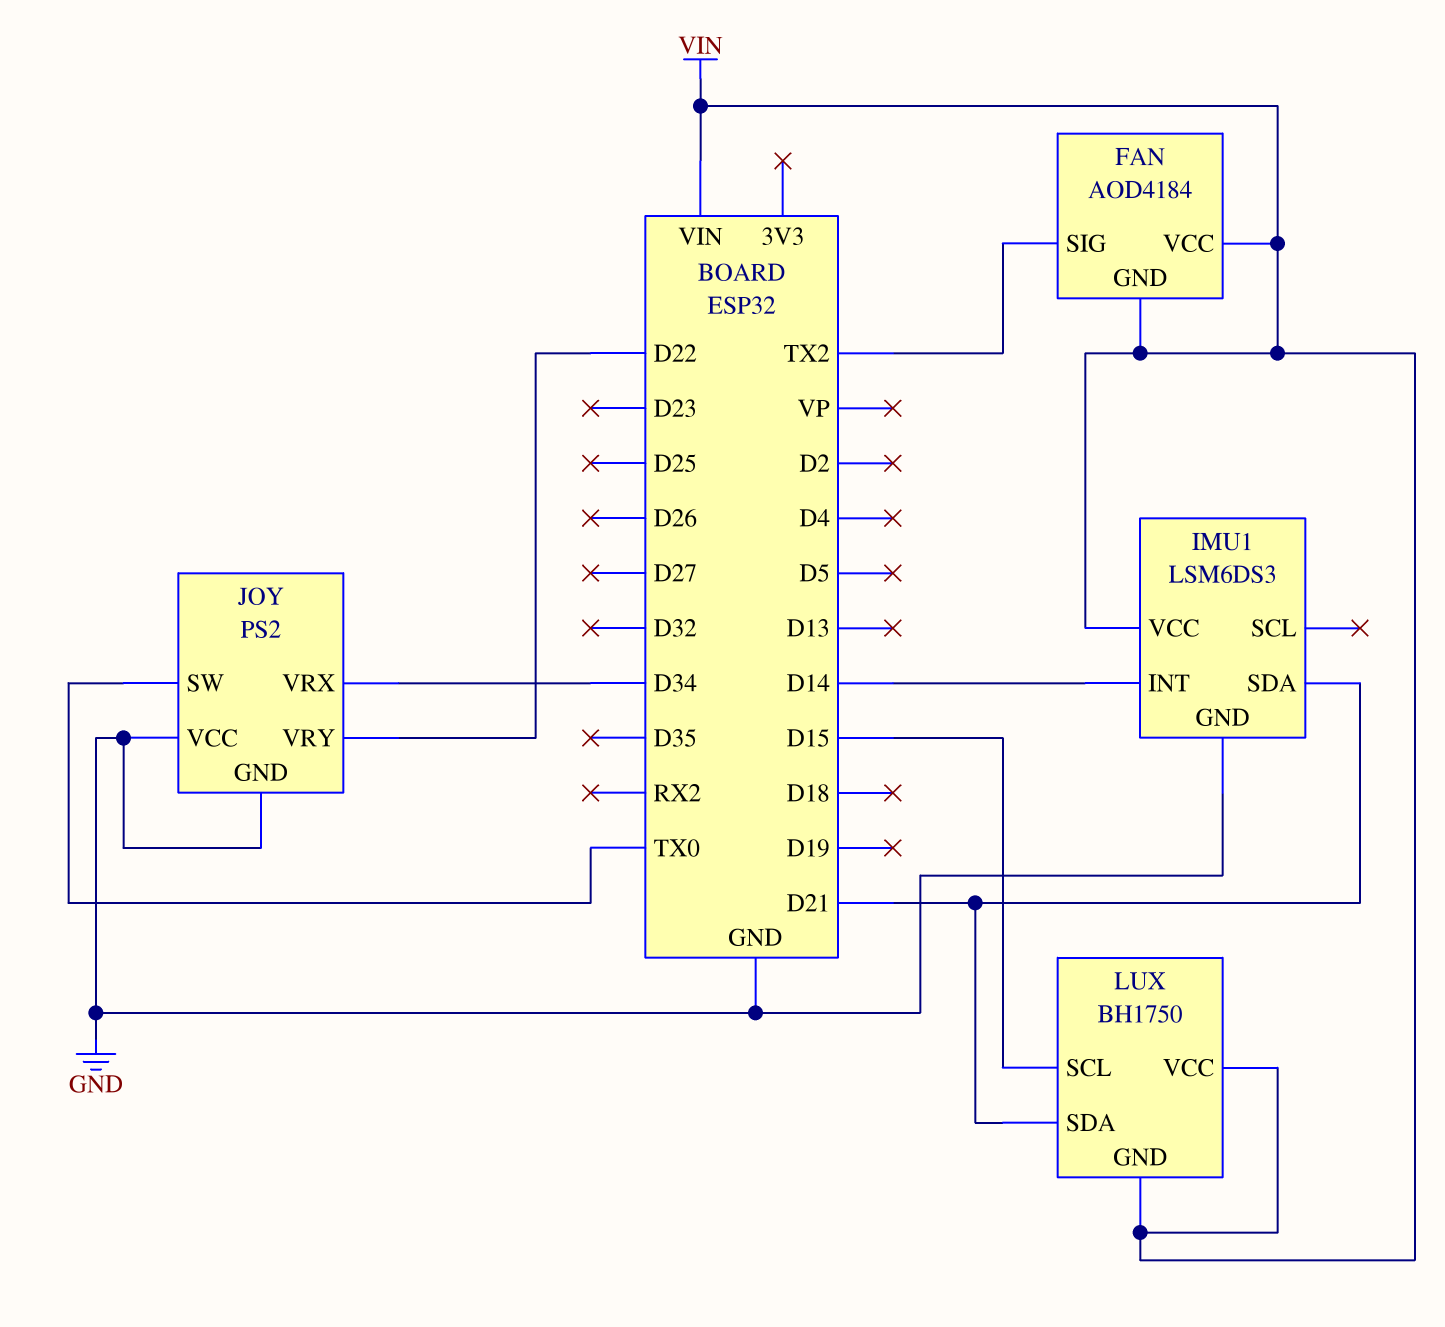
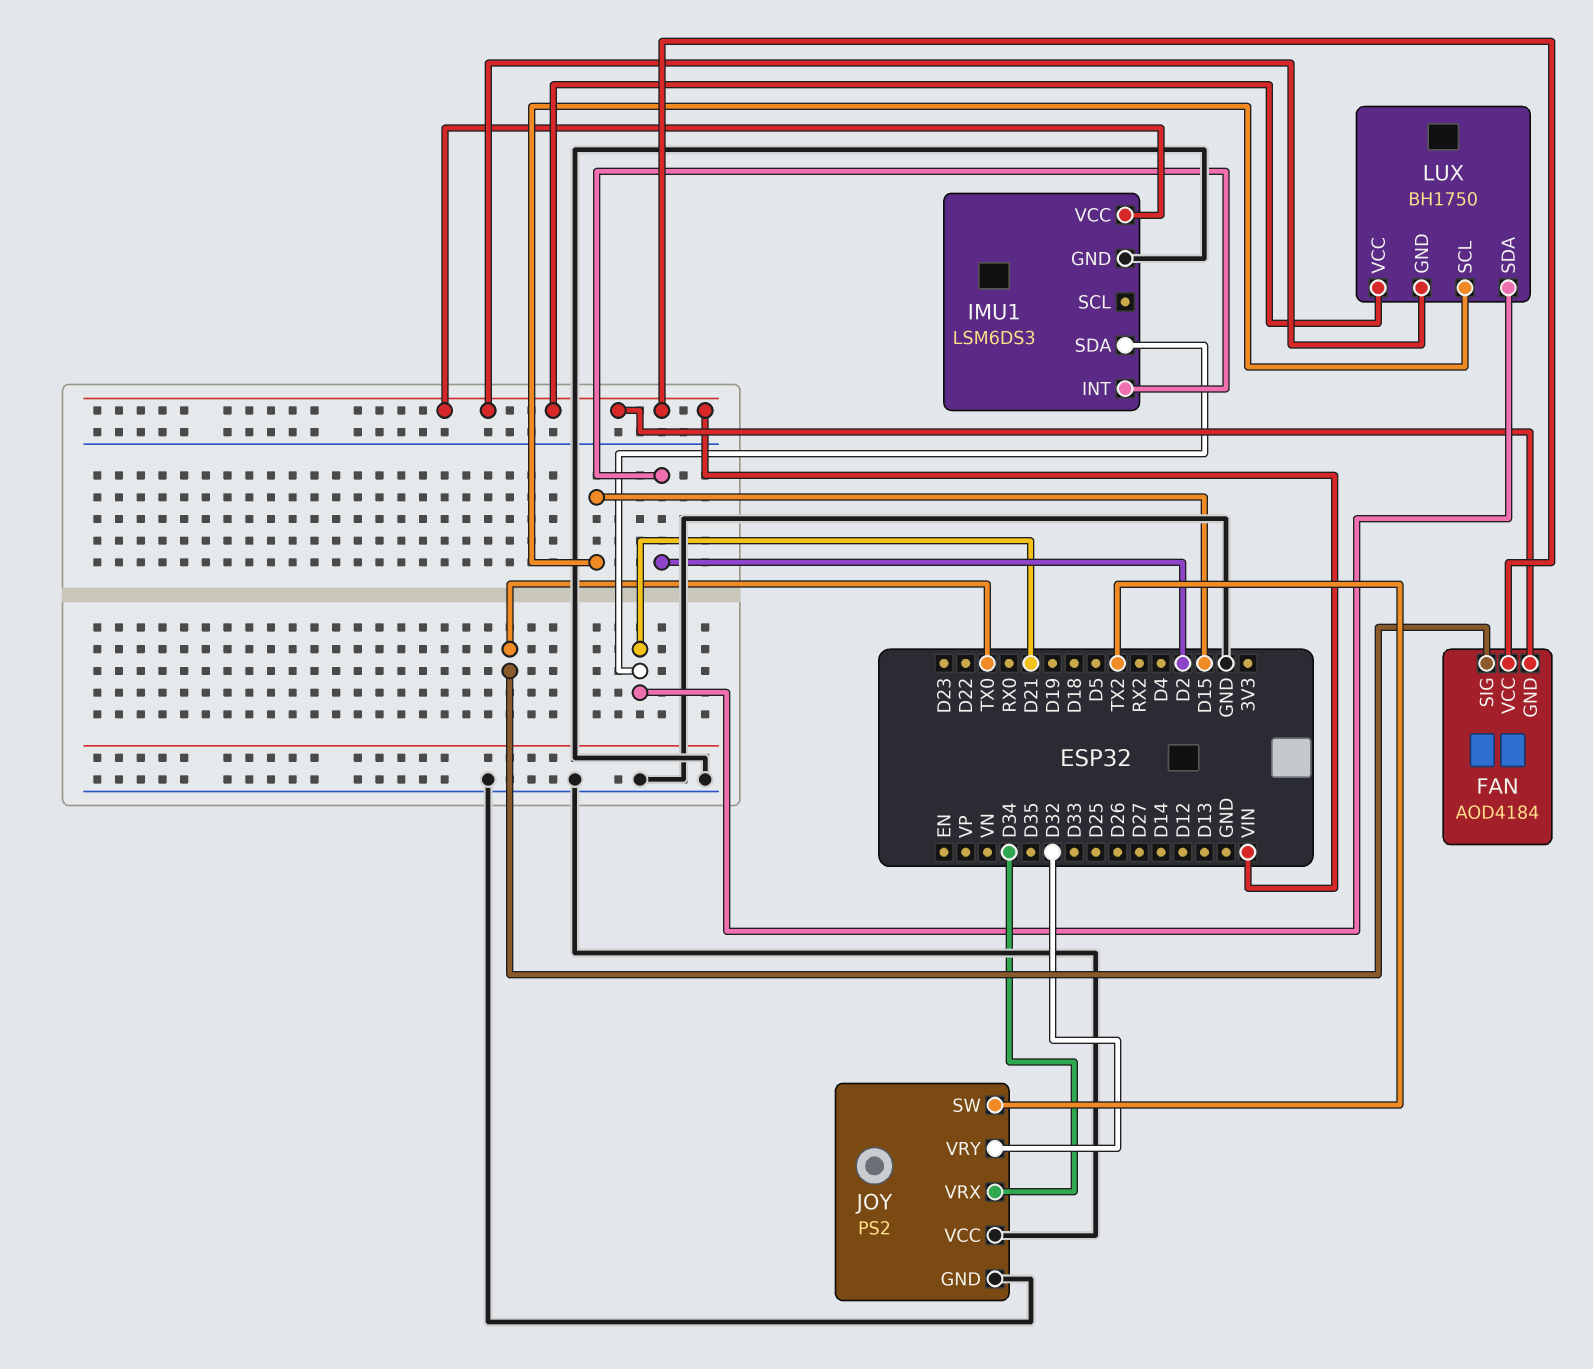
FAN pin SIG: TX2 -> TX0
IMU1 pin INT: D14 -> D2
JOY pin SW: TX0 -> TX2
JOY pin VRY: D22 -> D32

